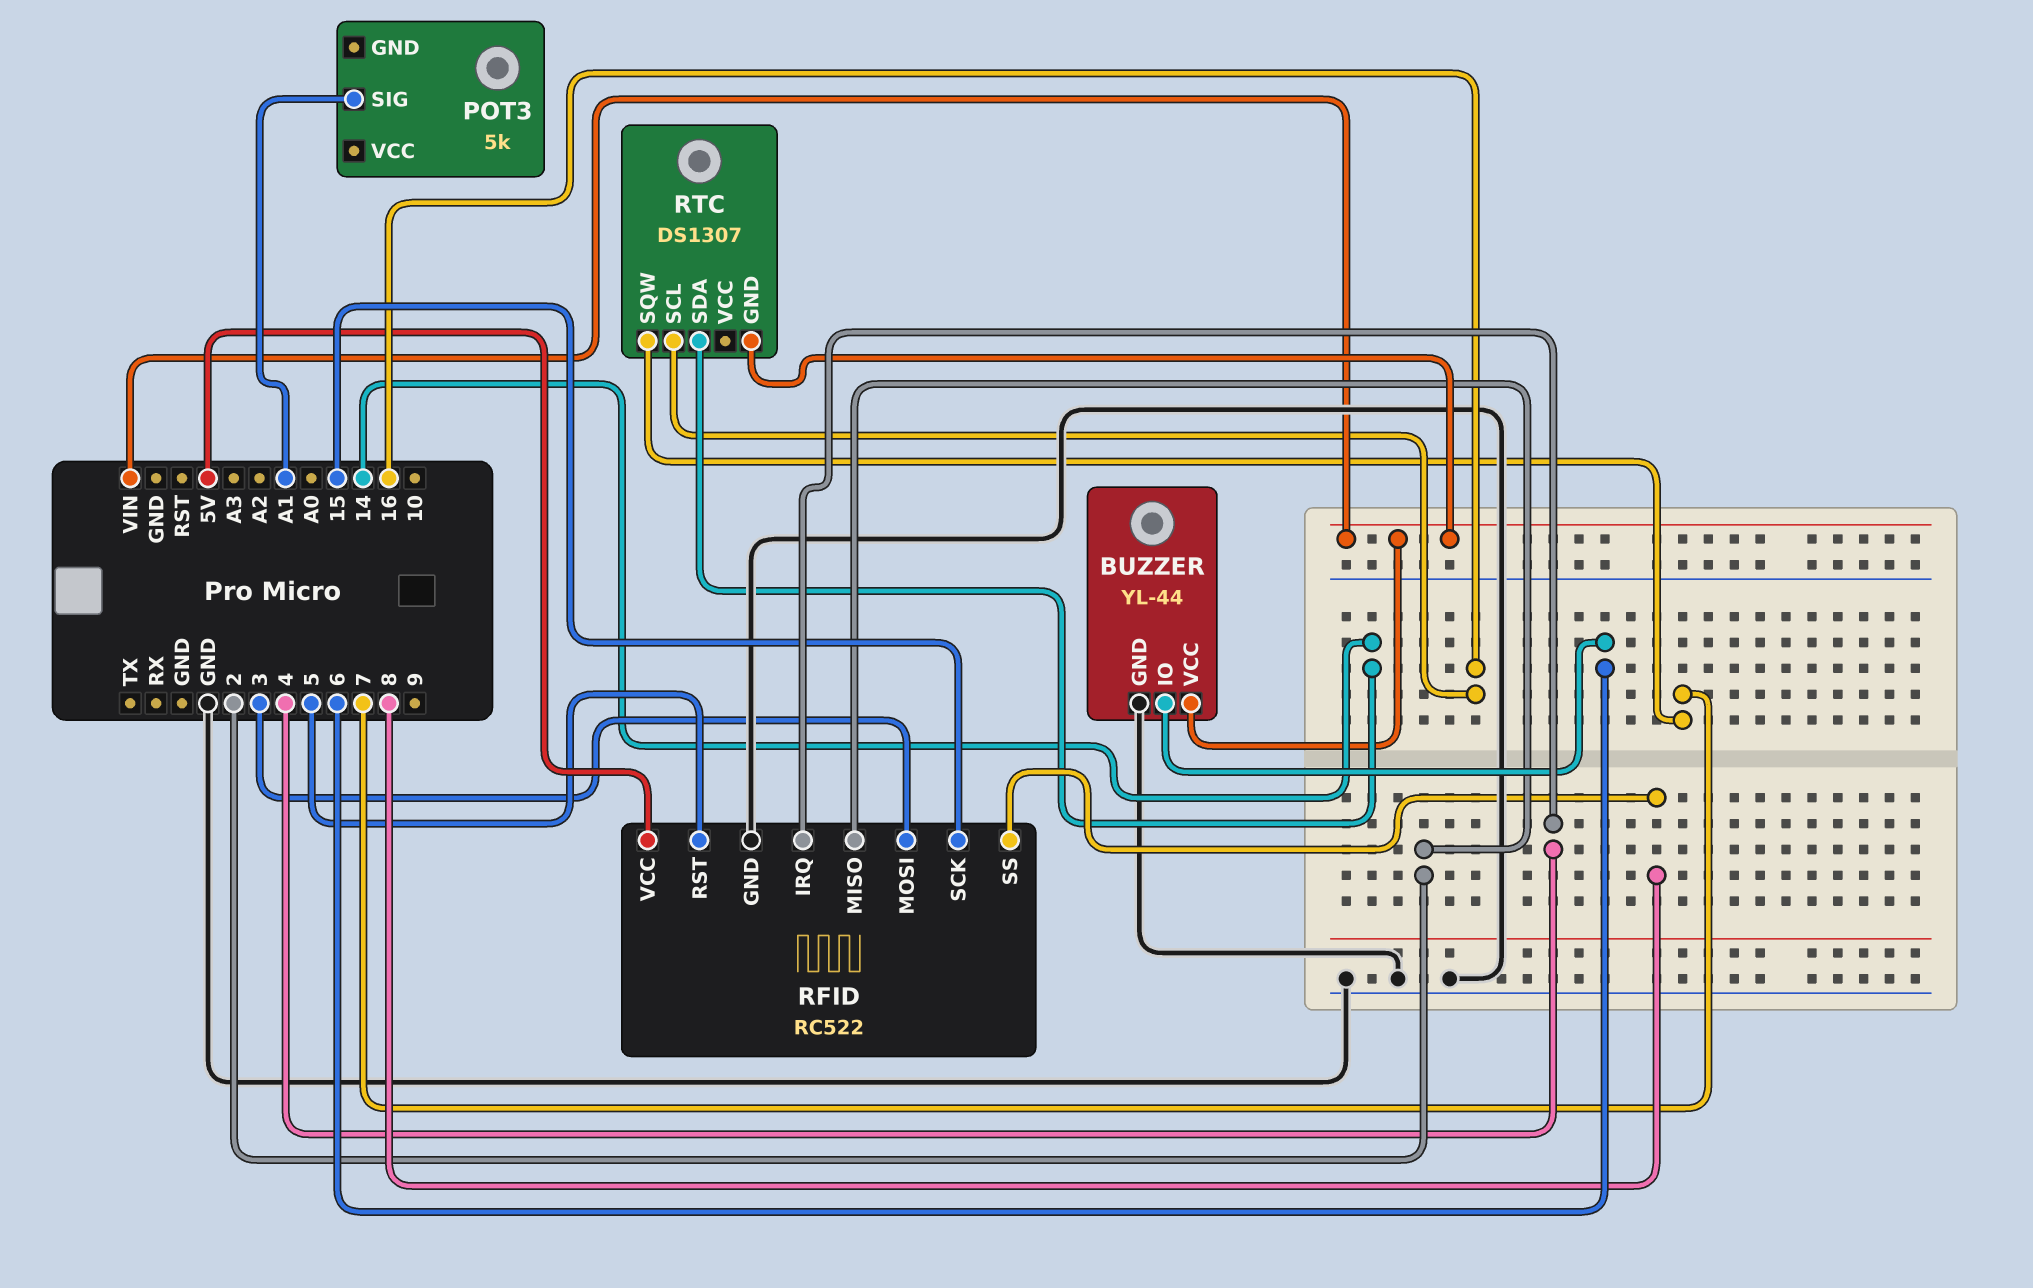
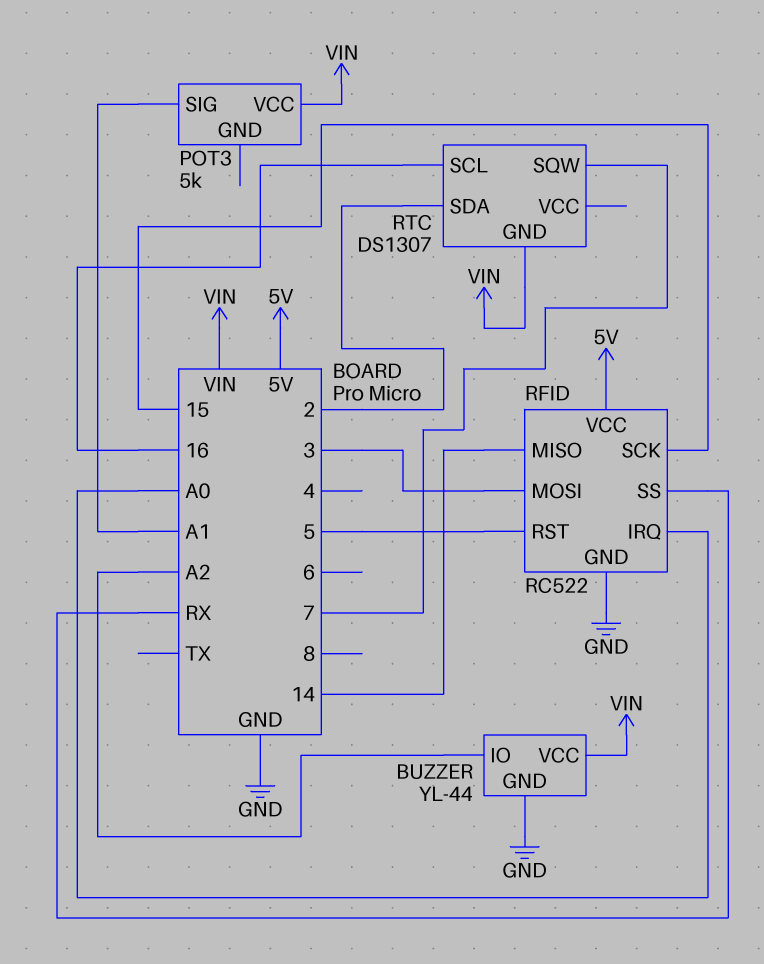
BUZZER pin IO: 6 -> A2
POT3 pin VCC: none -> VIN
RFID pin IRQ: 4 -> A0
RFID pin MISO: 2 -> 14
RFID pin SS: 8 -> RX
RTC pin SDA: 14 -> 2

